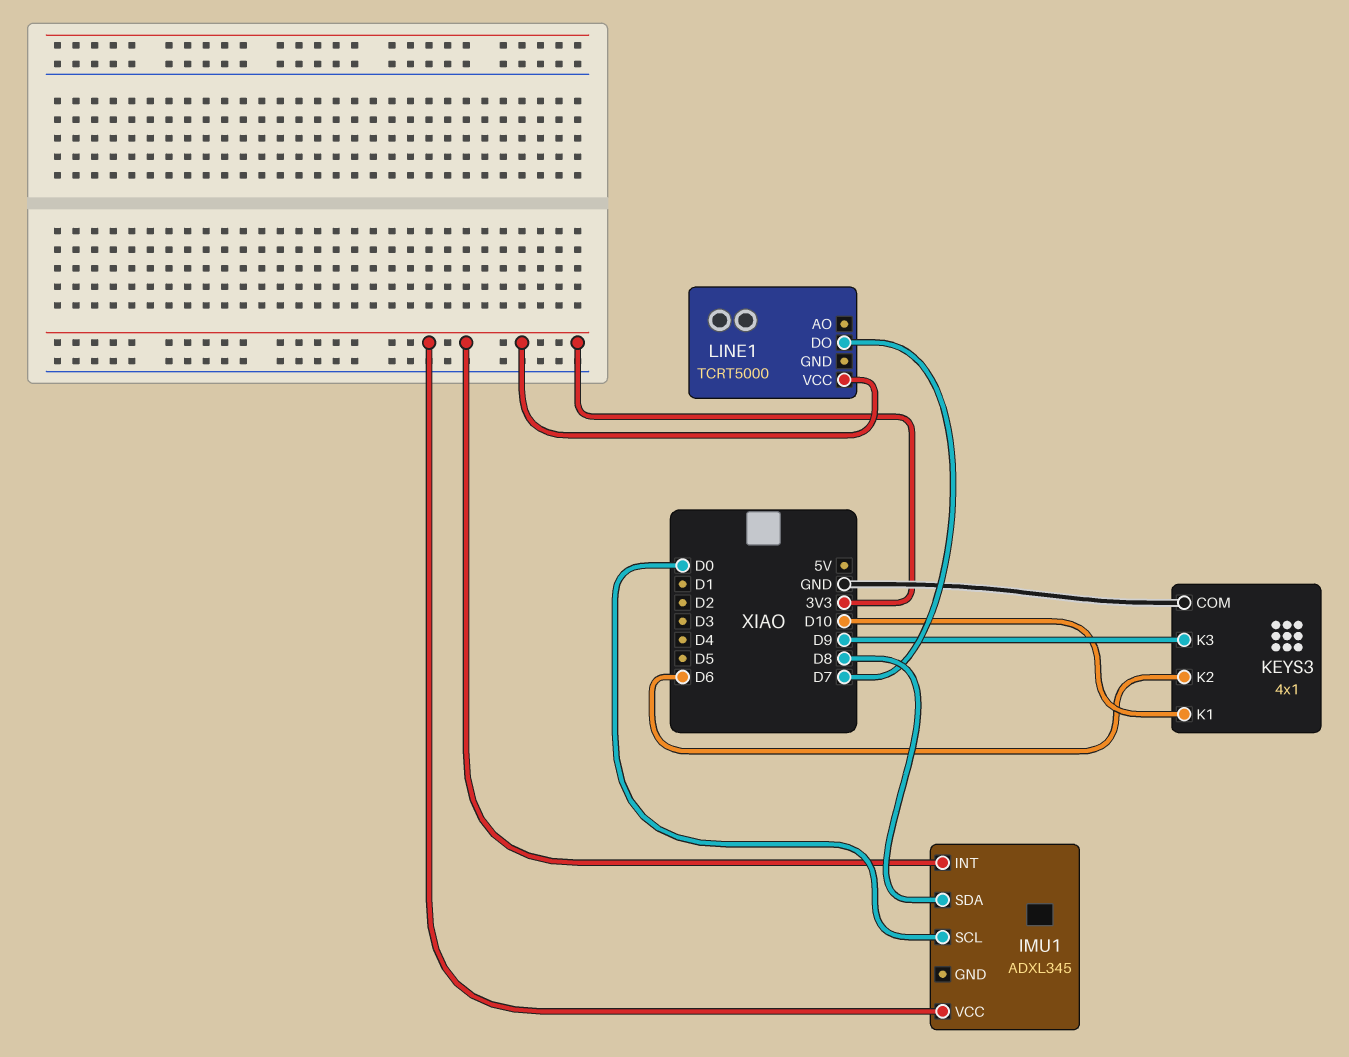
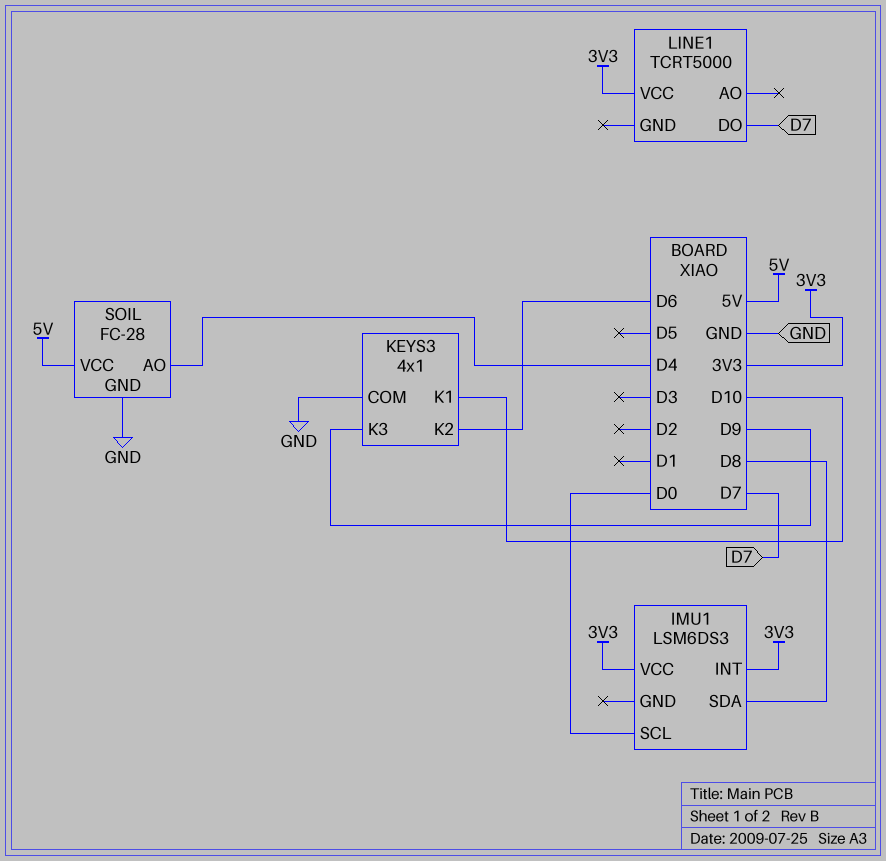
IMU1: ADXL345 -> LSM6DS3
SOIL: none -> FC-28
SOIL pin AO: none -> D4
SOIL pin GND: none -> GND
SOIL pin VCC: none -> 5V

